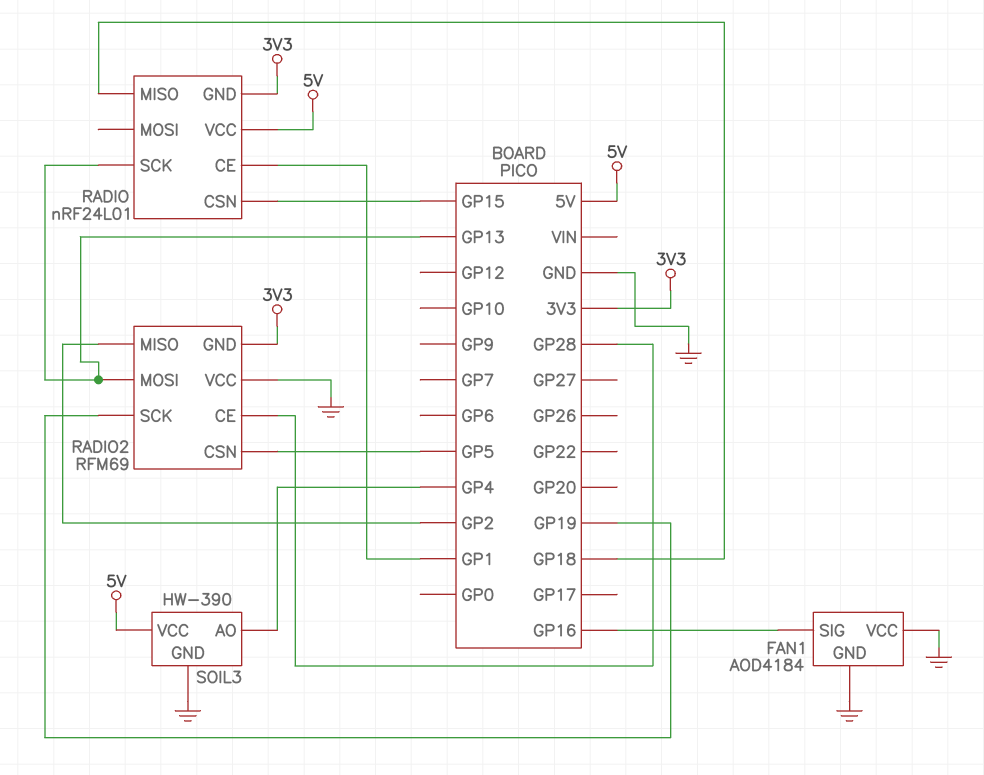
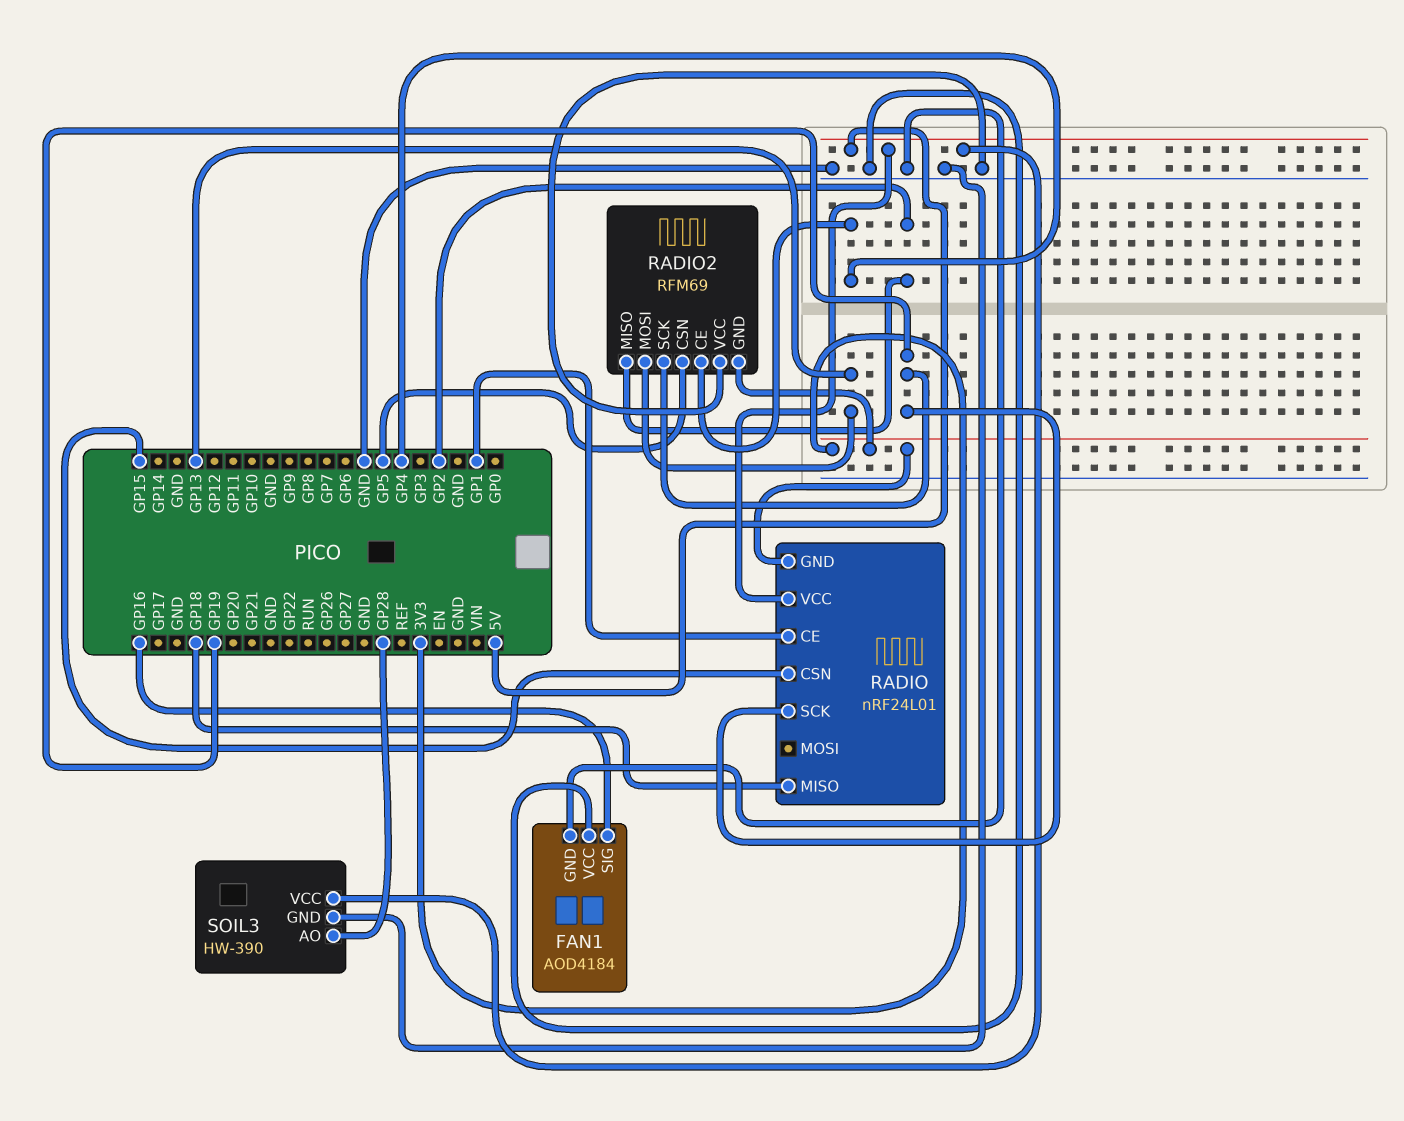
RADIO pin SCK: GP13 -> GP19
RADIO2 pin CE: GP28 -> GP4
SOIL3 pin AO: GP4 -> GP28

